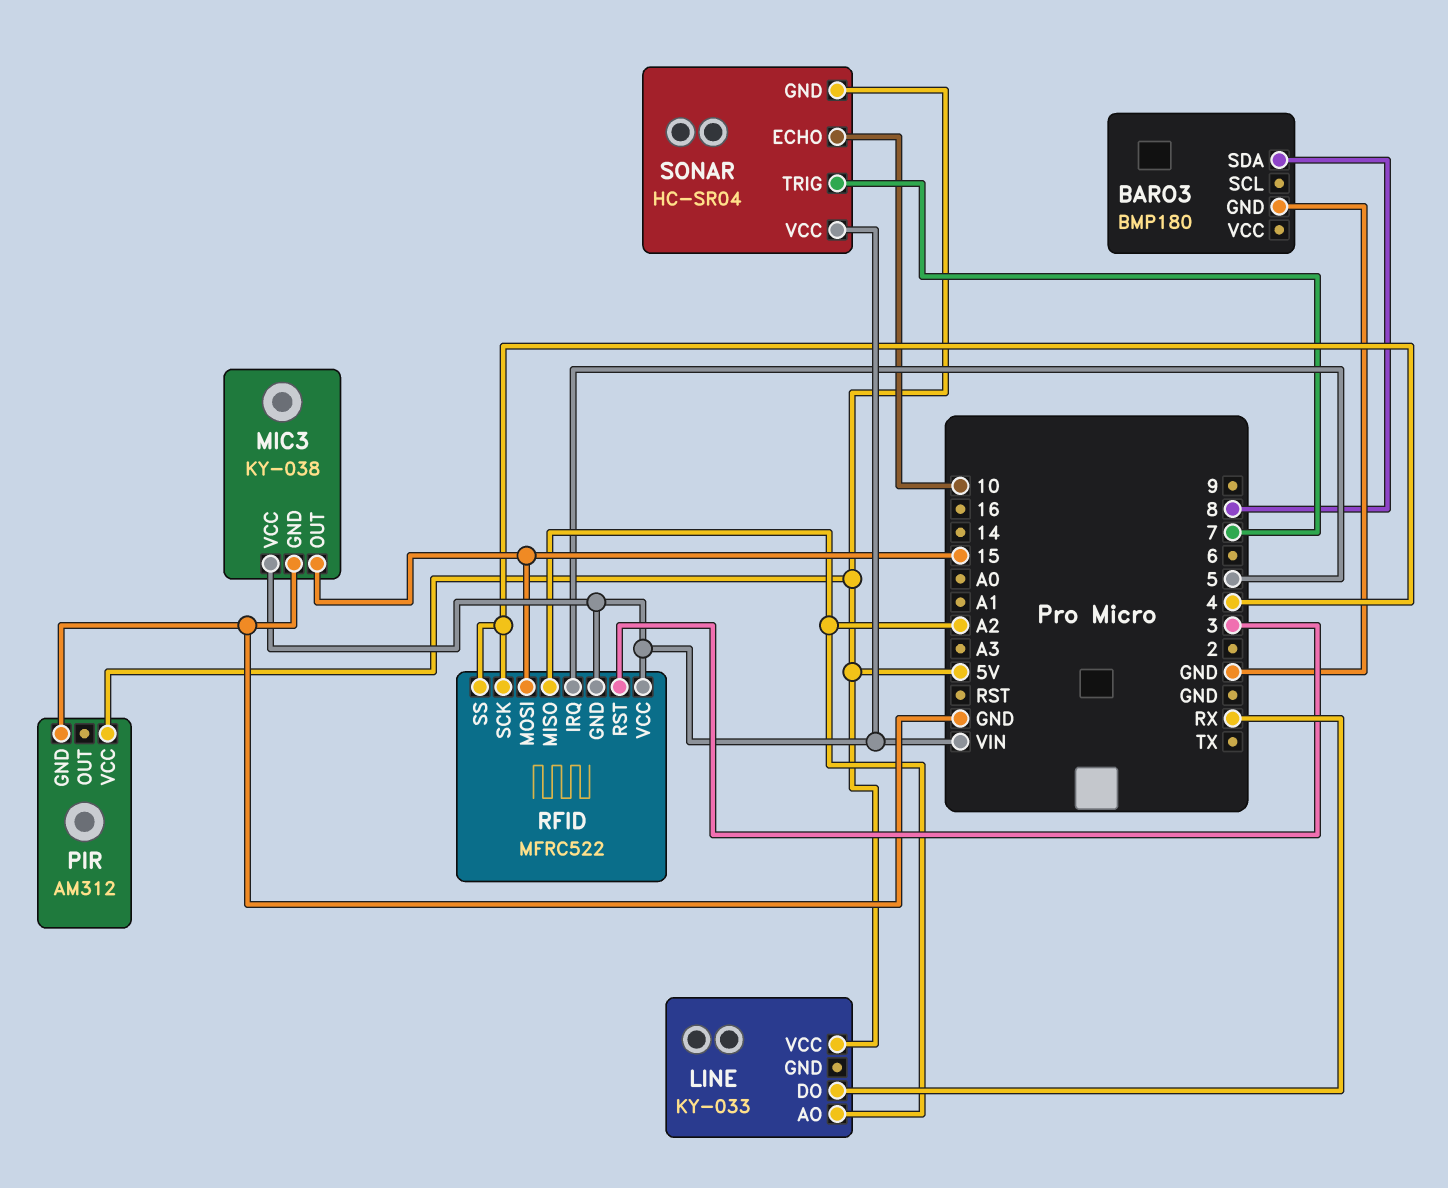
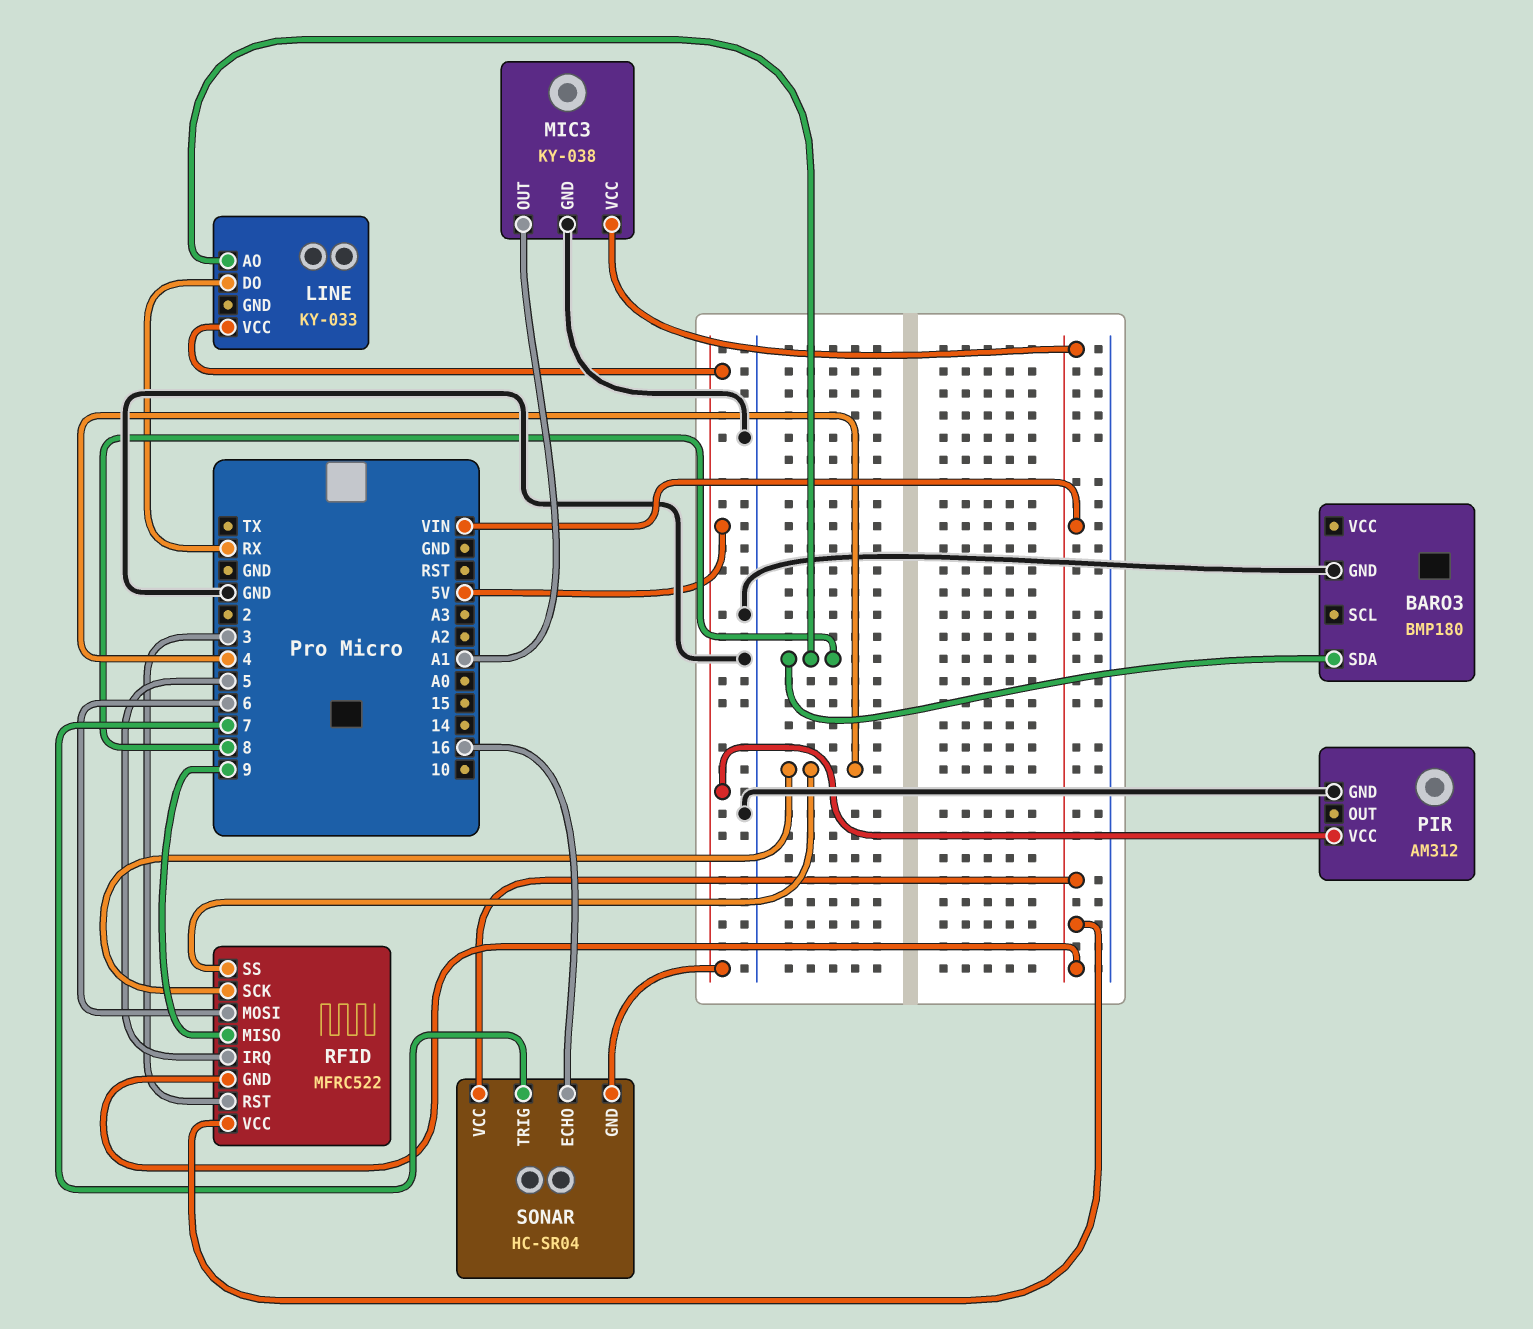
LINE pin AO: A2 -> 8
MIC3 pin OUT: 15 -> A1
RFID pin MISO: A2 -> 9
RFID pin MOSI: 15 -> 6
SONAR pin ECHO: 10 -> 16

